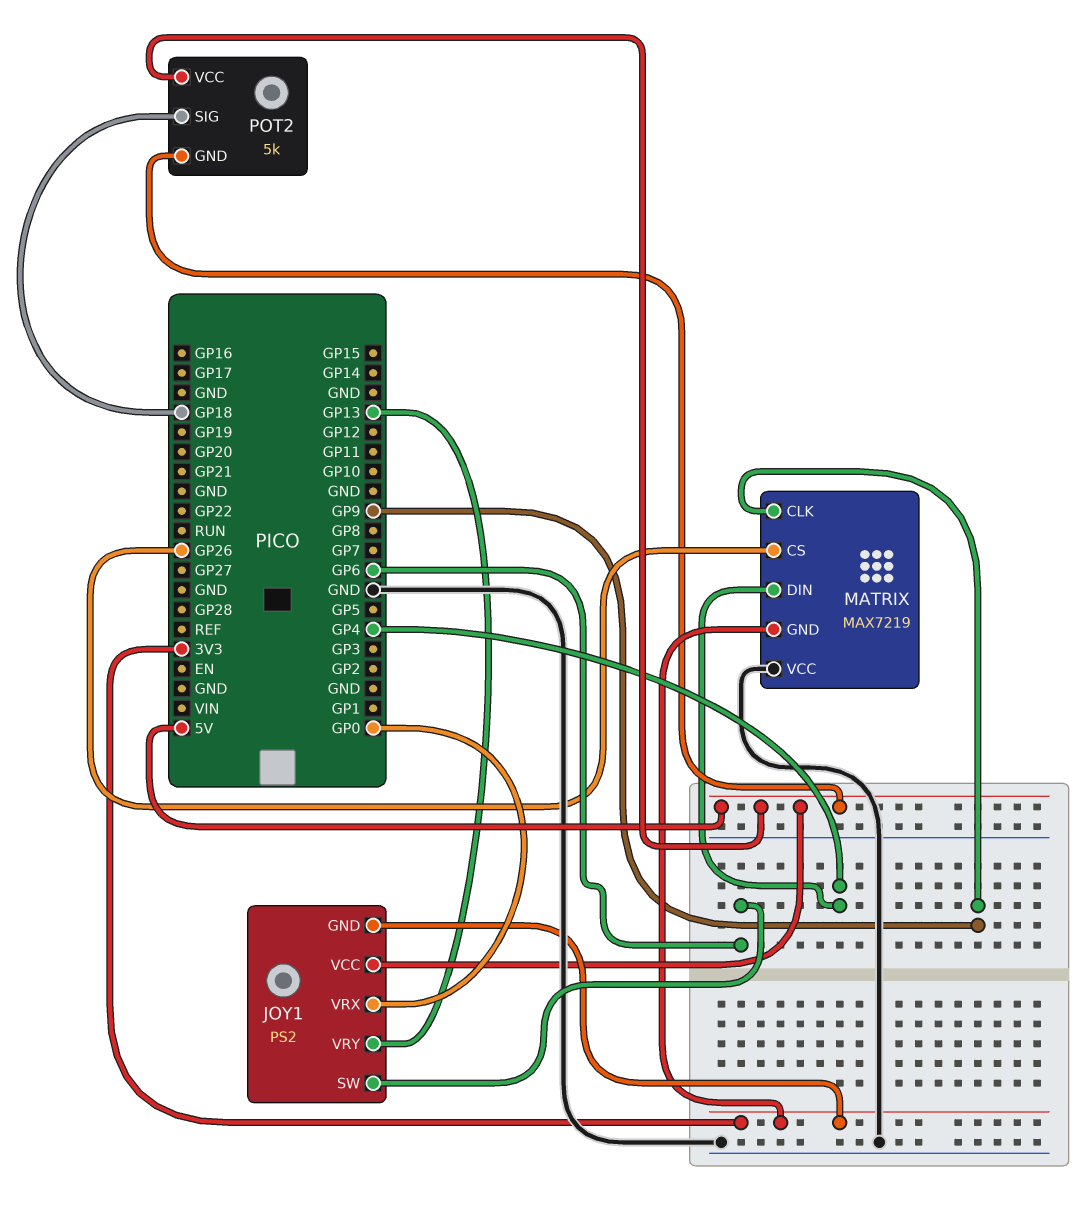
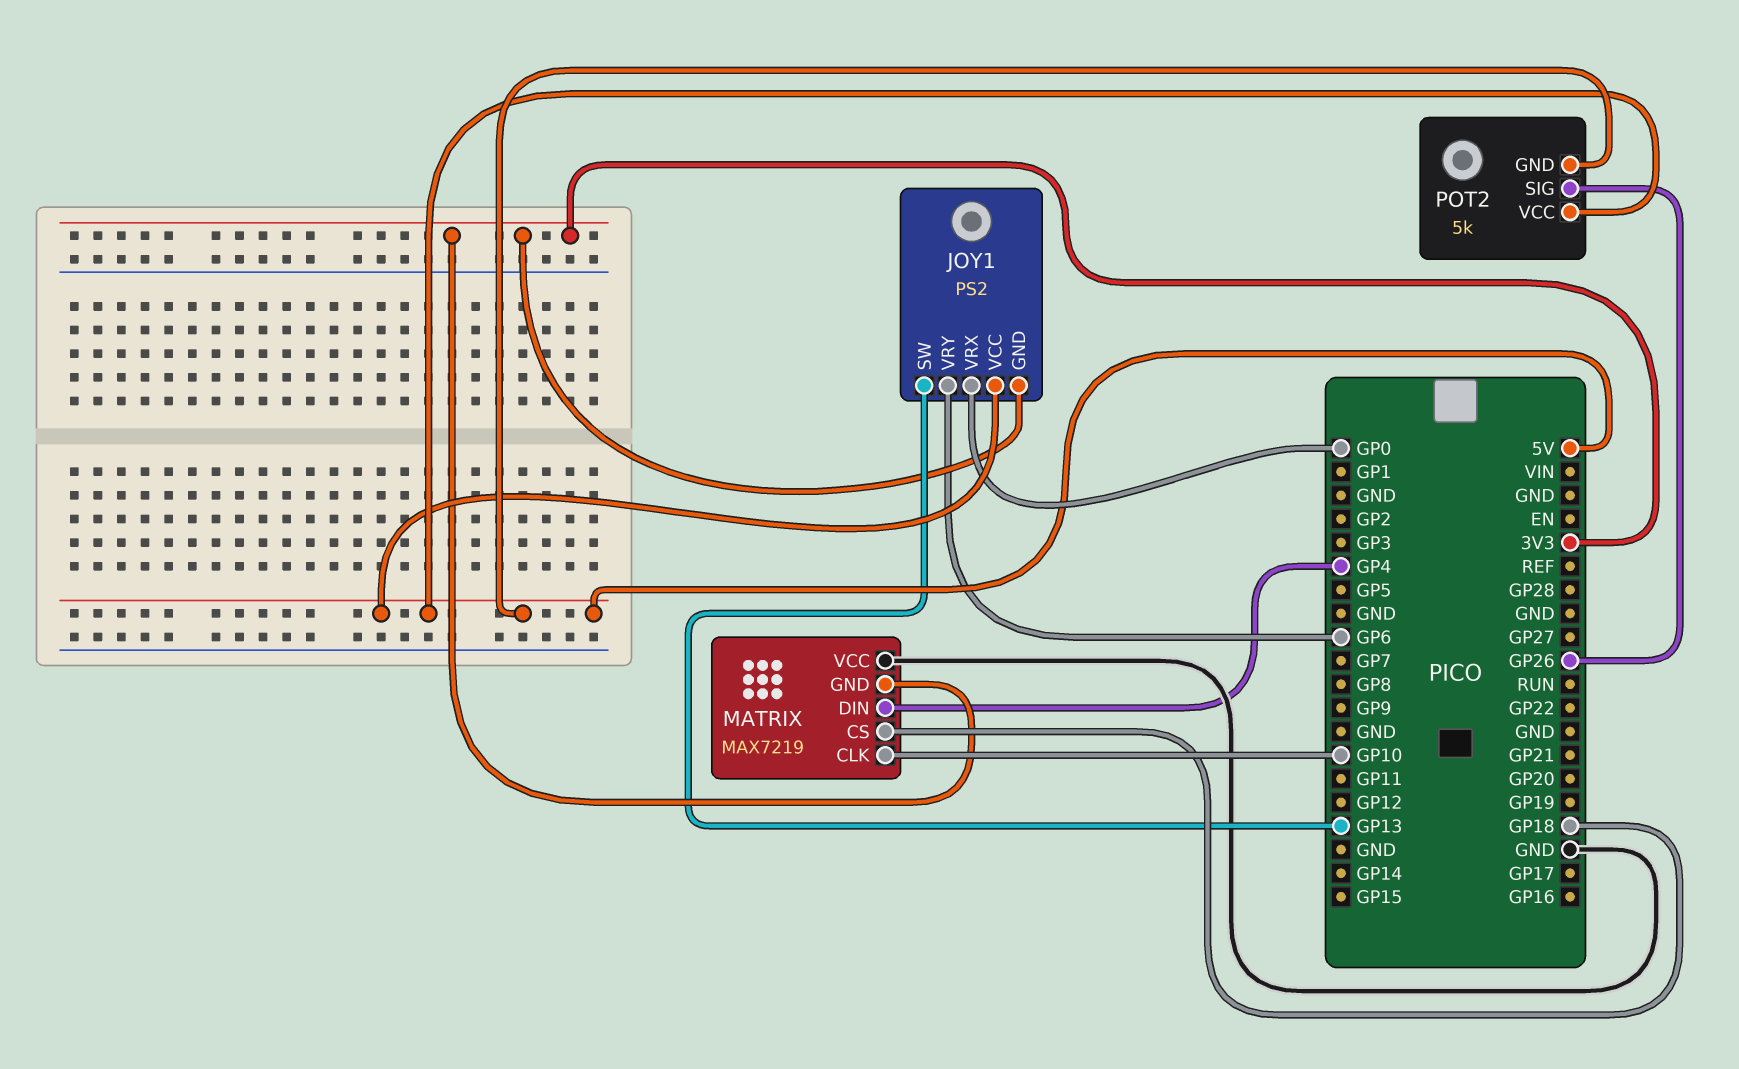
JOY1 pin SW: GP6 -> GP13
JOY1 pin VRY: GP13 -> GP6
MATRIX pin CLK: GP9 -> GP10
MATRIX pin CS: GP26 -> GP18
POT2 pin SIG: GP18 -> GP26

